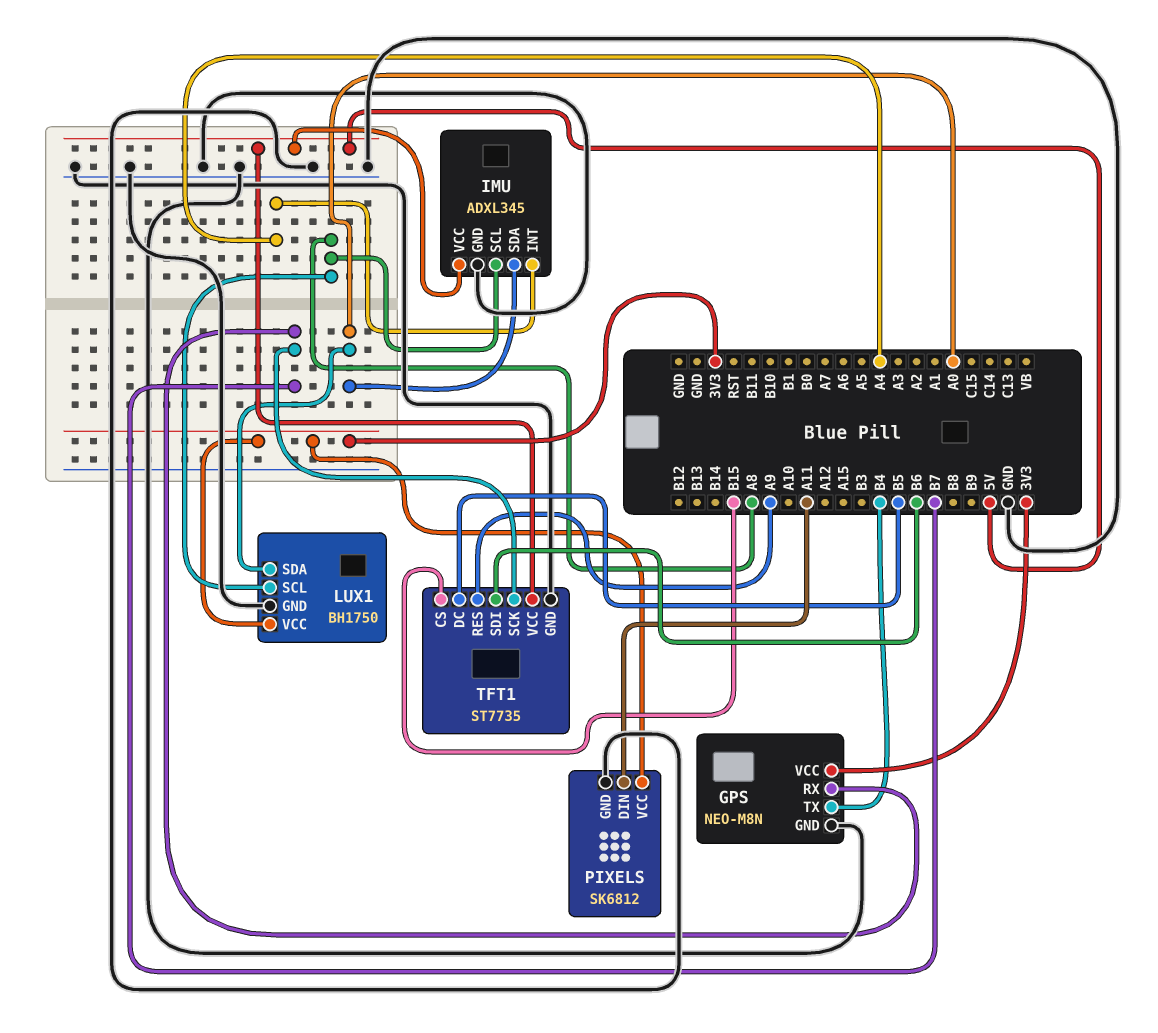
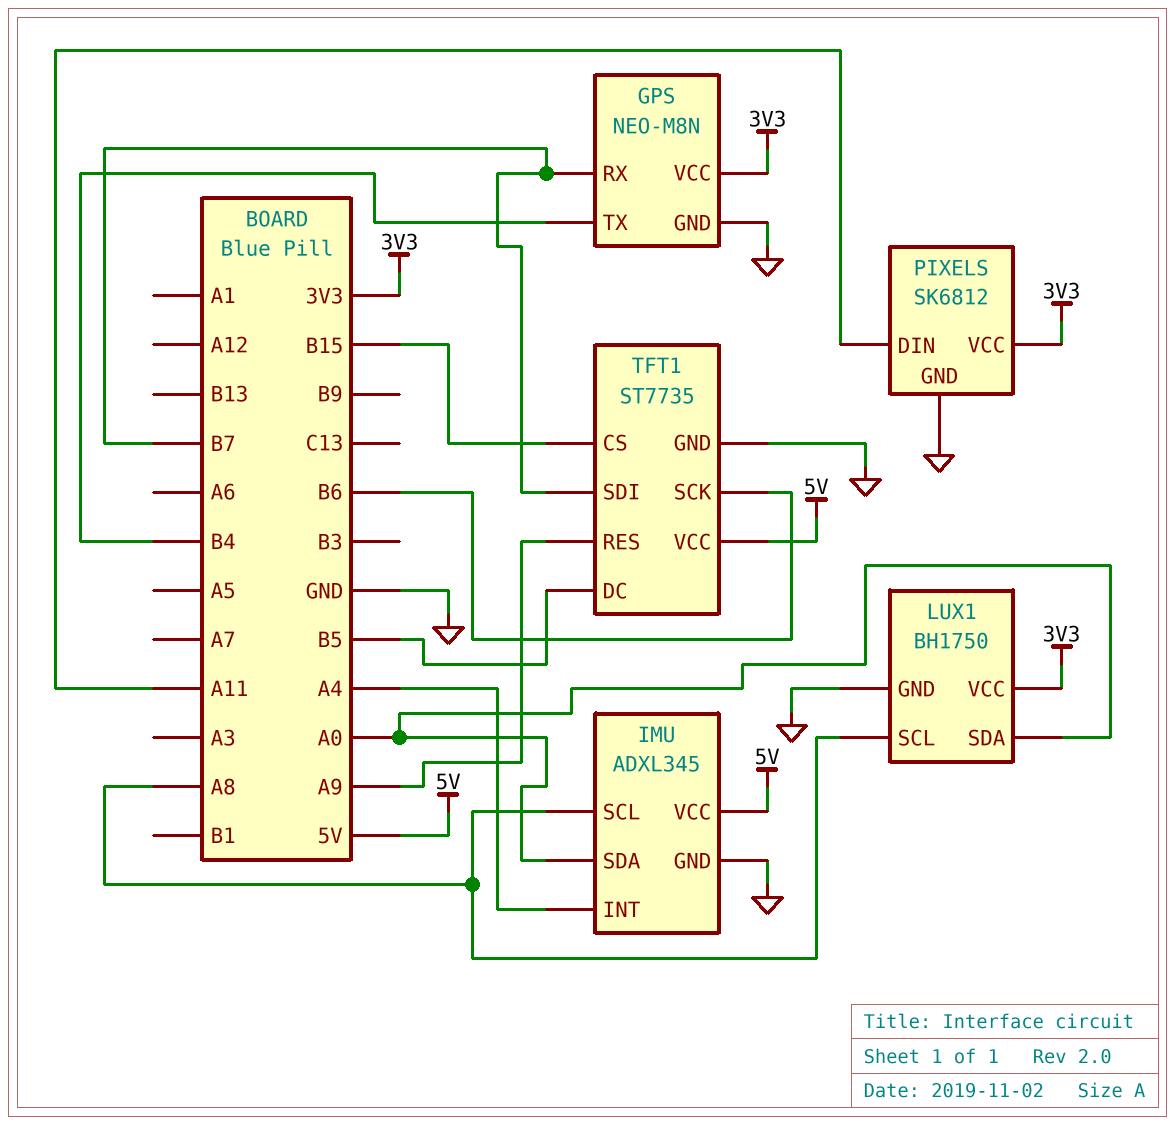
TFT1 pin SCK: B7 -> B6
TFT1 pin SDI: B6 -> B7

